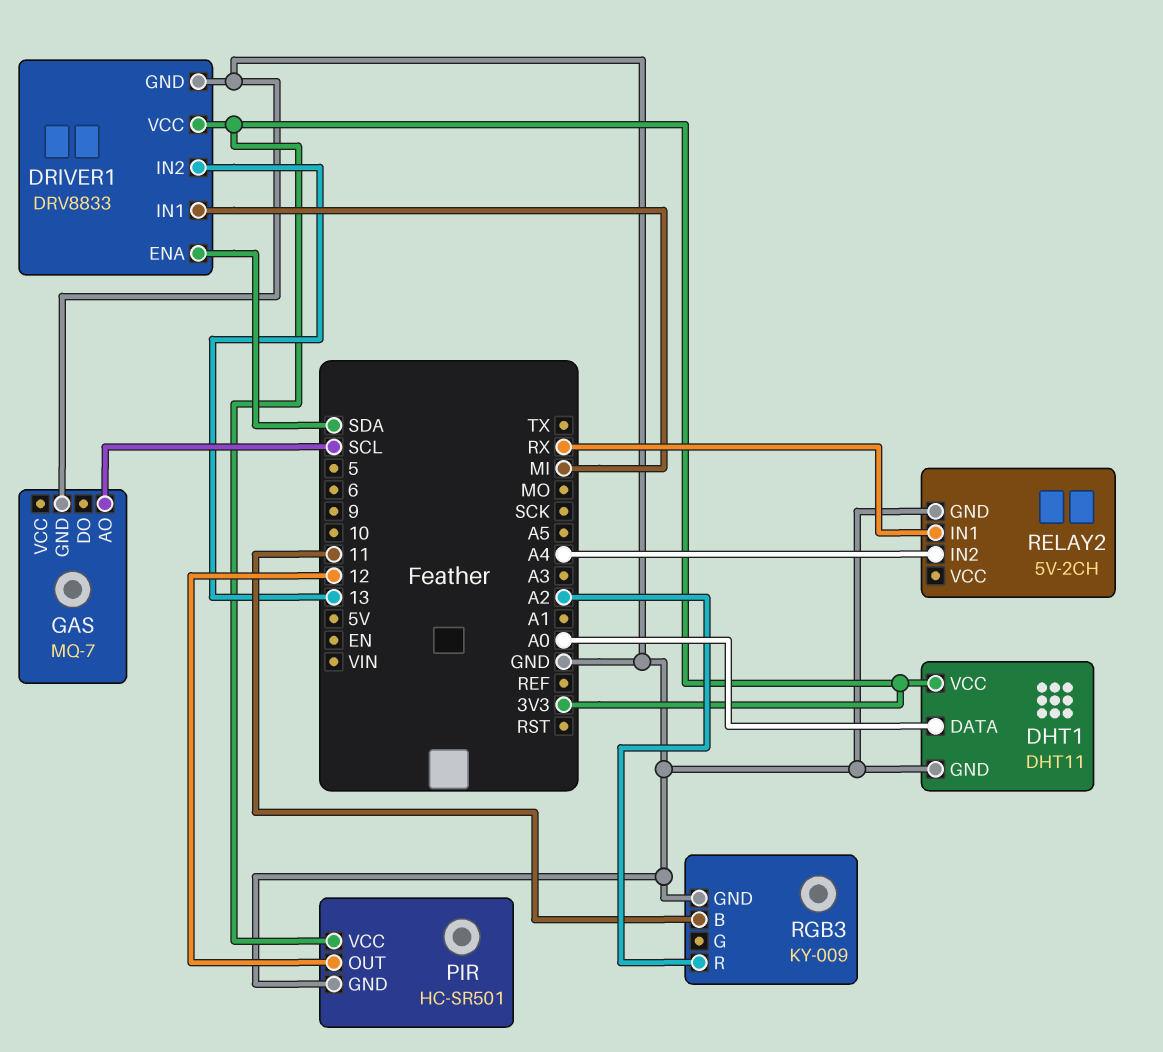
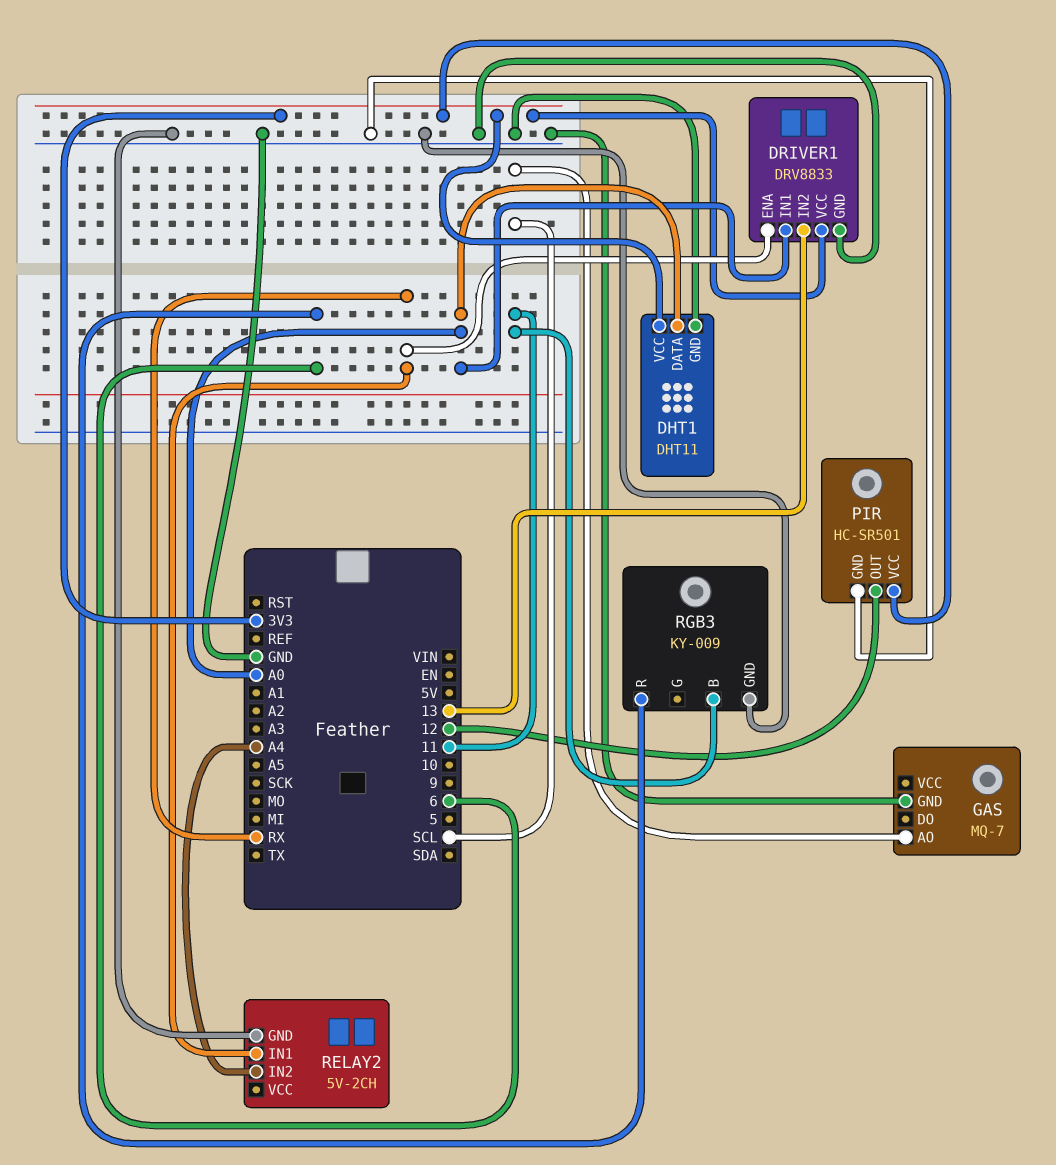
DRIVER1 pin ENA: SDA -> RX
DRIVER1 pin IN1: MI -> A0
RGB3 pin R: A2 -> 6

